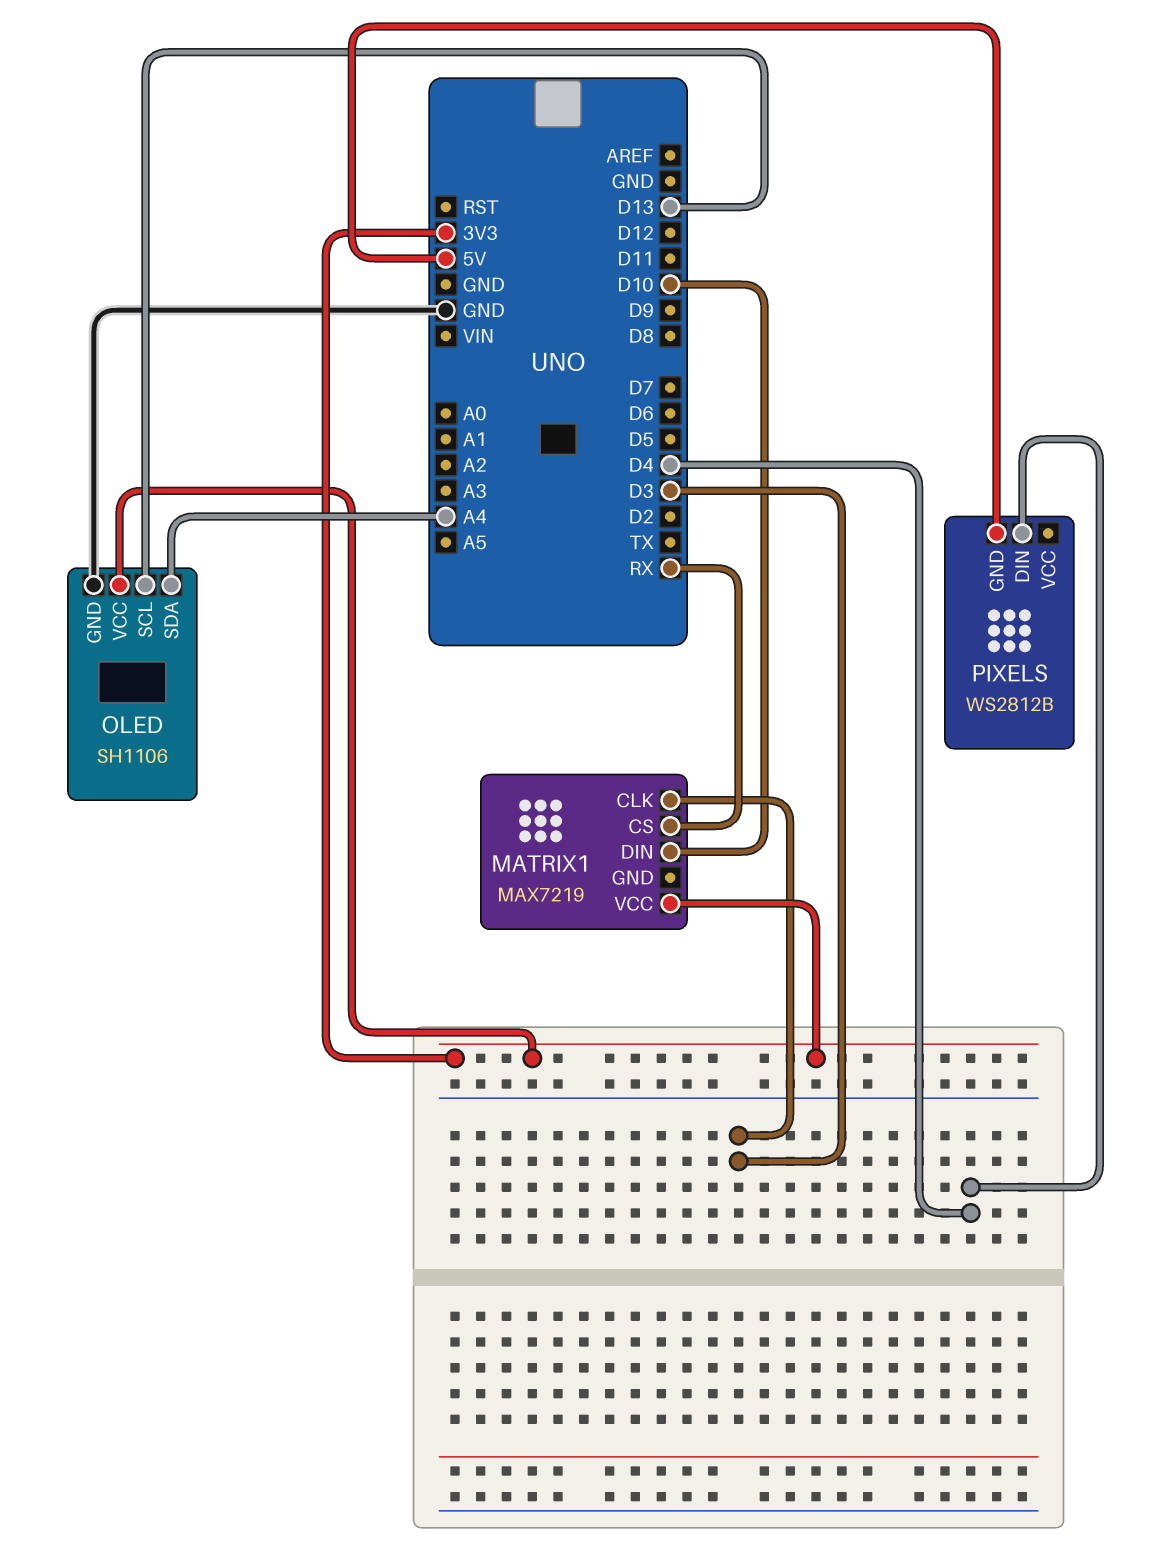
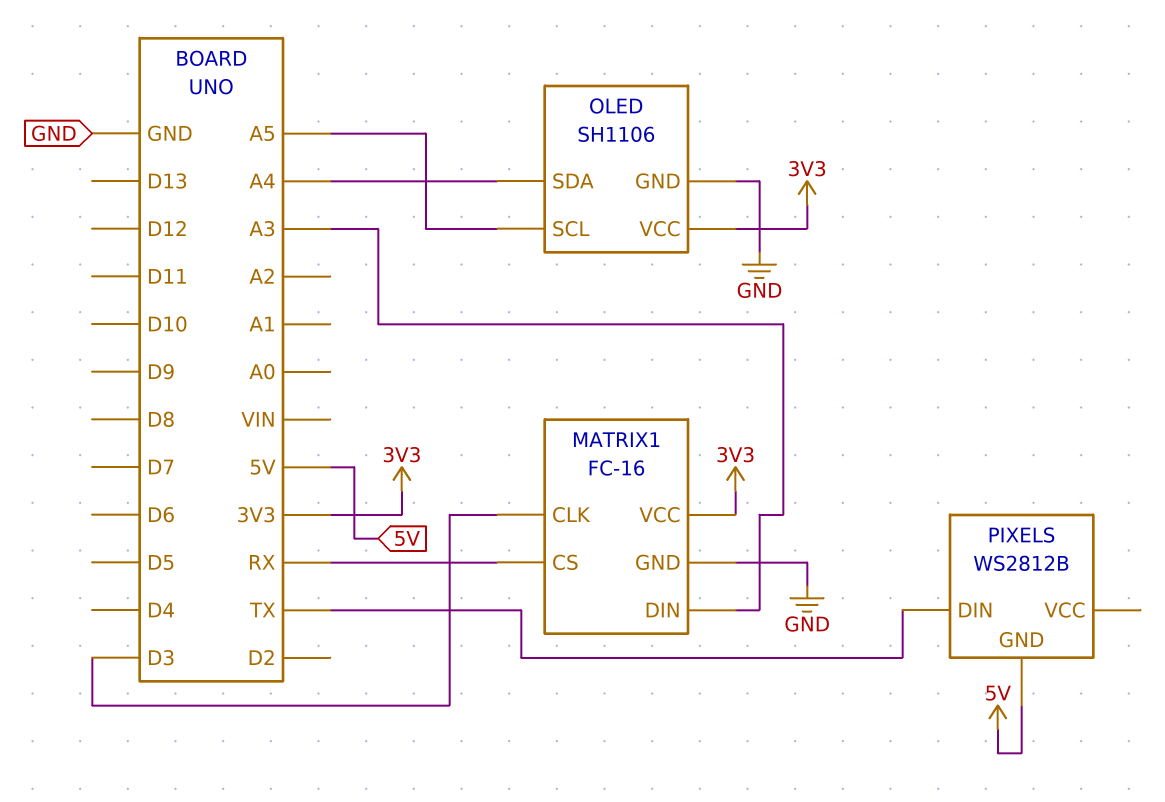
MATRIX1: MAX7219 -> FC-16
MATRIX1 pin DIN: D10 -> A3
MATRIX1 pin GND: none -> GND
OLED pin SCL: D13 -> A5
PIXELS pin DIN: D4 -> TX

